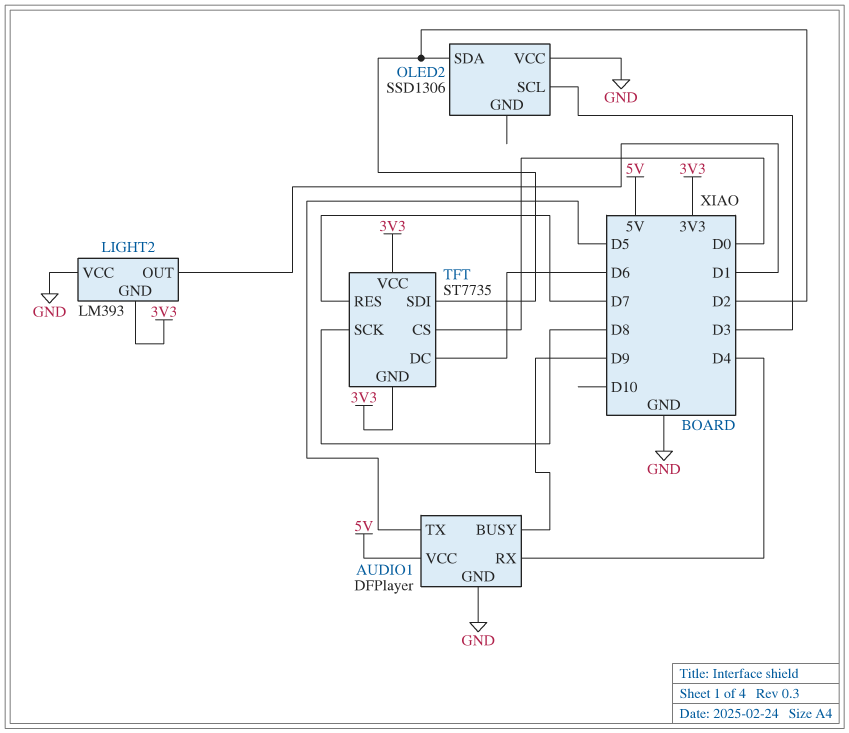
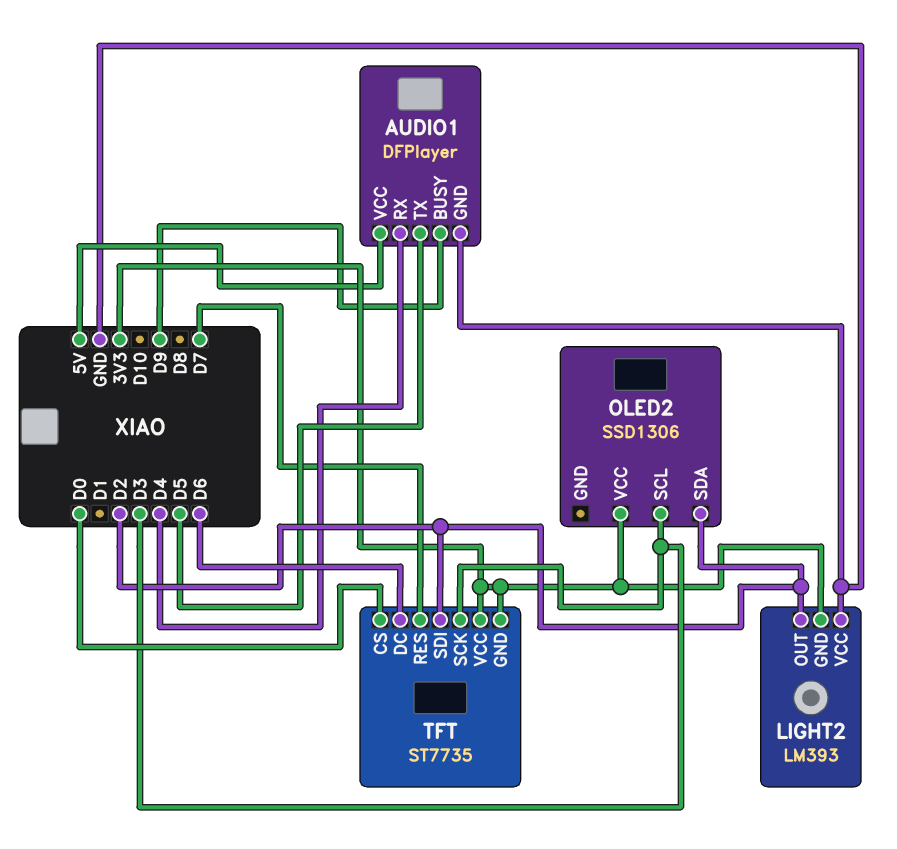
LIGHT2 pin OUT: D1 -> D2
OLED2 pin VCC: GND -> 3V3
TFT pin SCK: D8 -> D3

